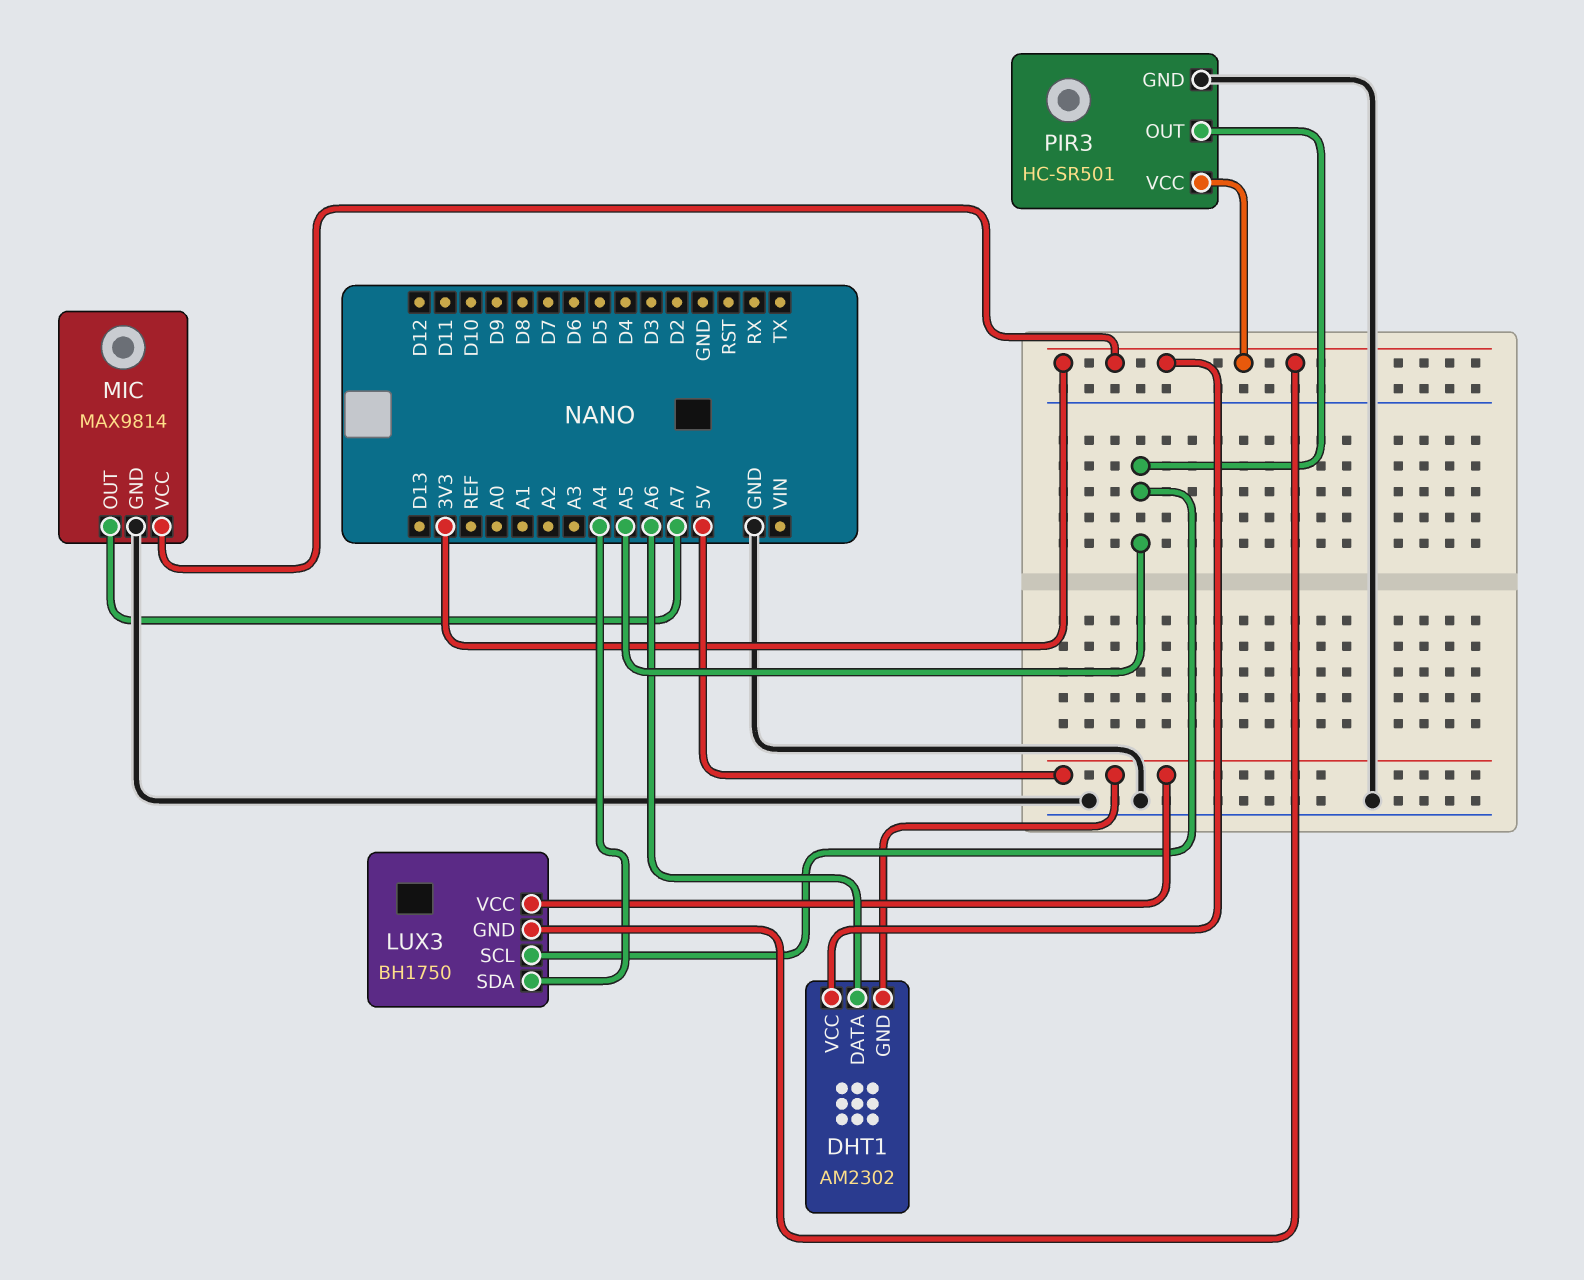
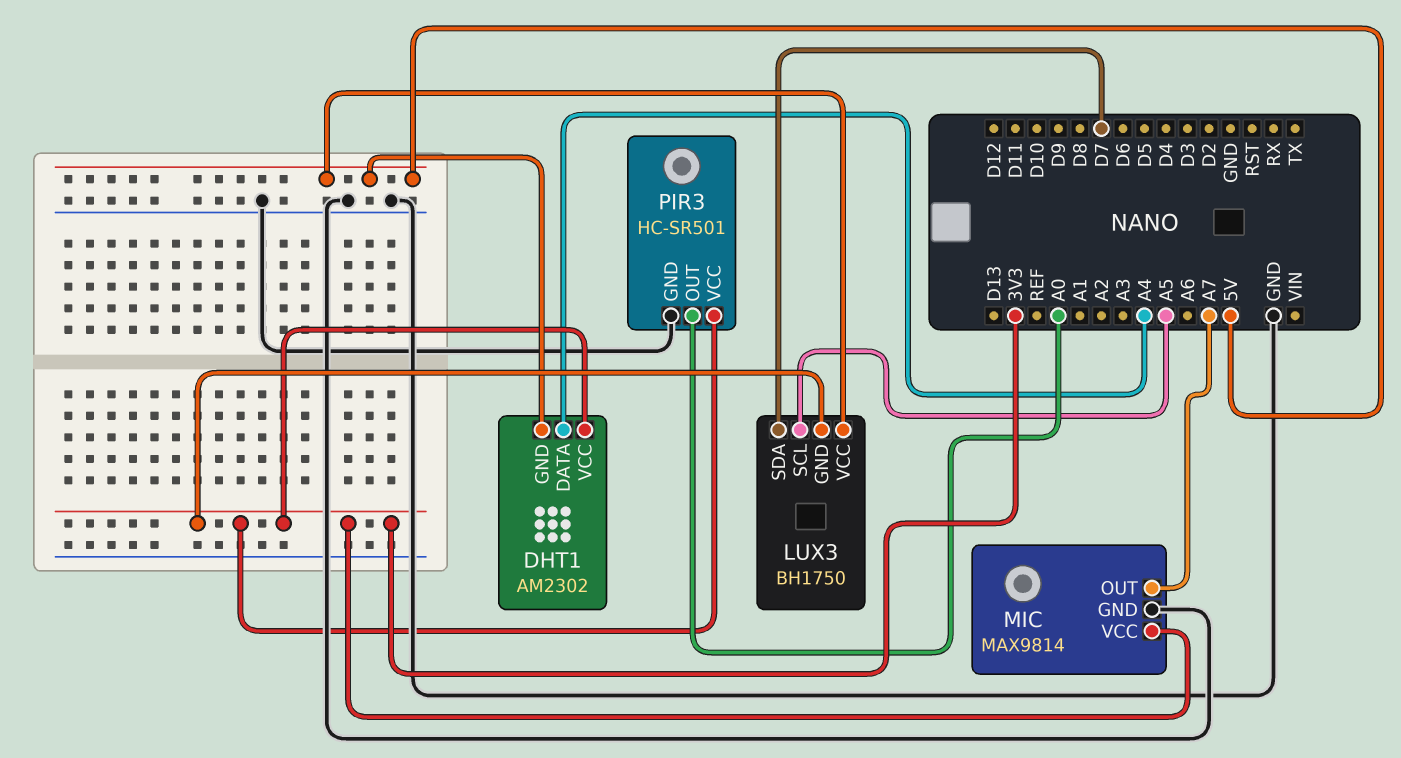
DHT1 pin DATA: A6 -> A4
LUX3 pin SDA: A4 -> D7
PIR3 pin OUT: A5 -> A0

